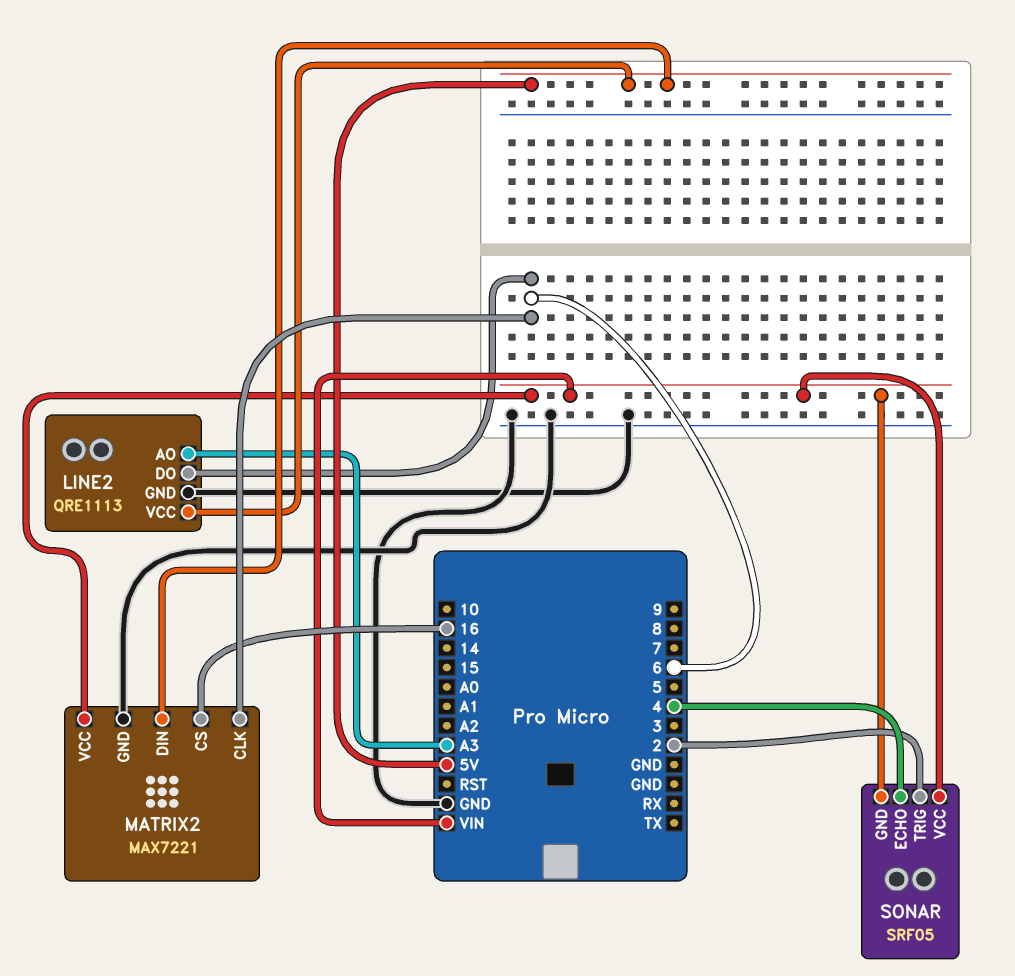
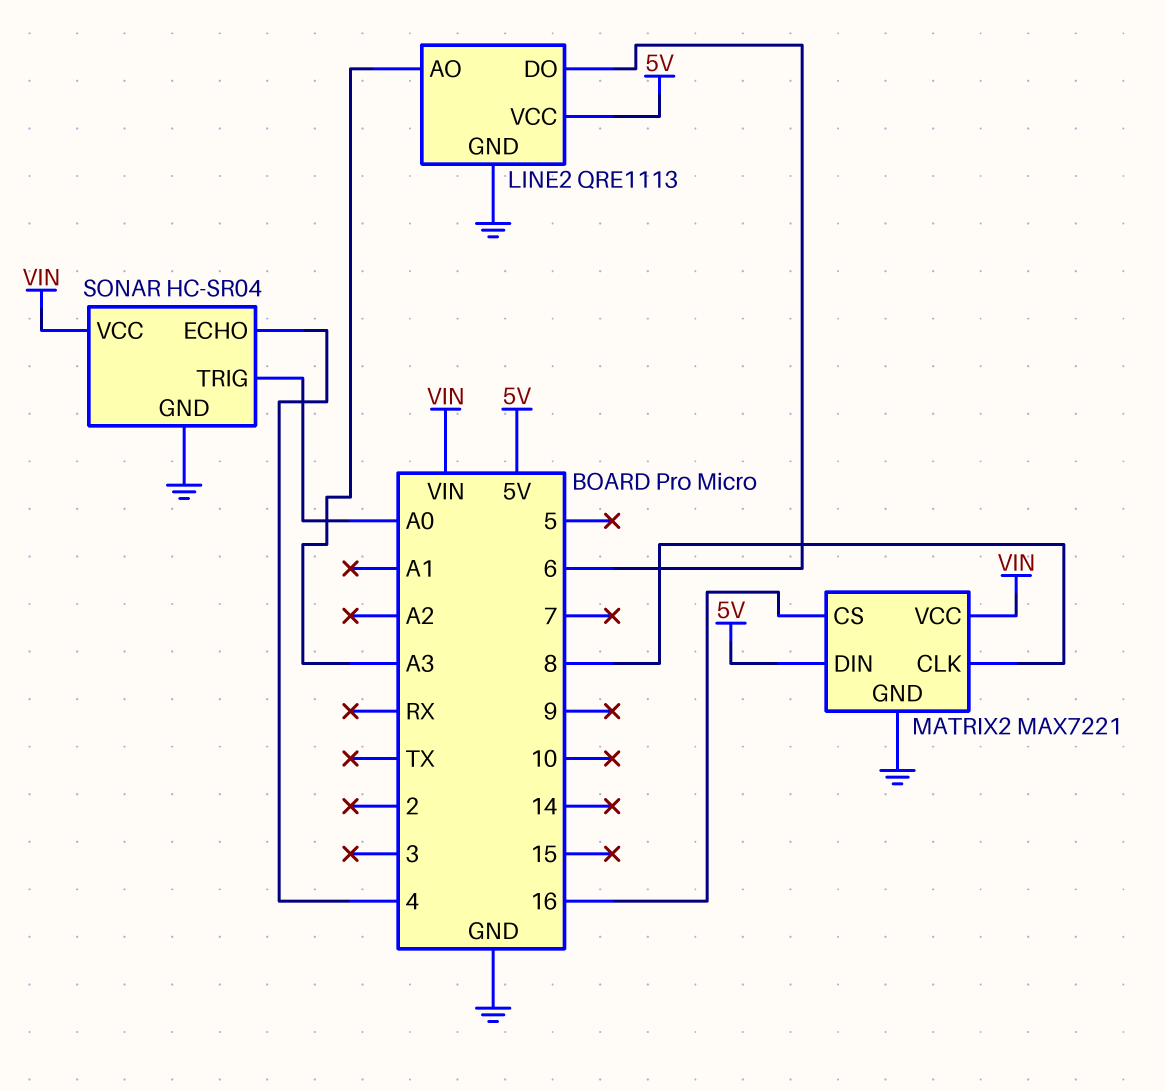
MATRIX2 pin CLK: 6 -> 8
SONAR: SRF05 -> HC-SR04
SONAR pin GND: VIN -> GND
SONAR pin TRIG: 2 -> A0

